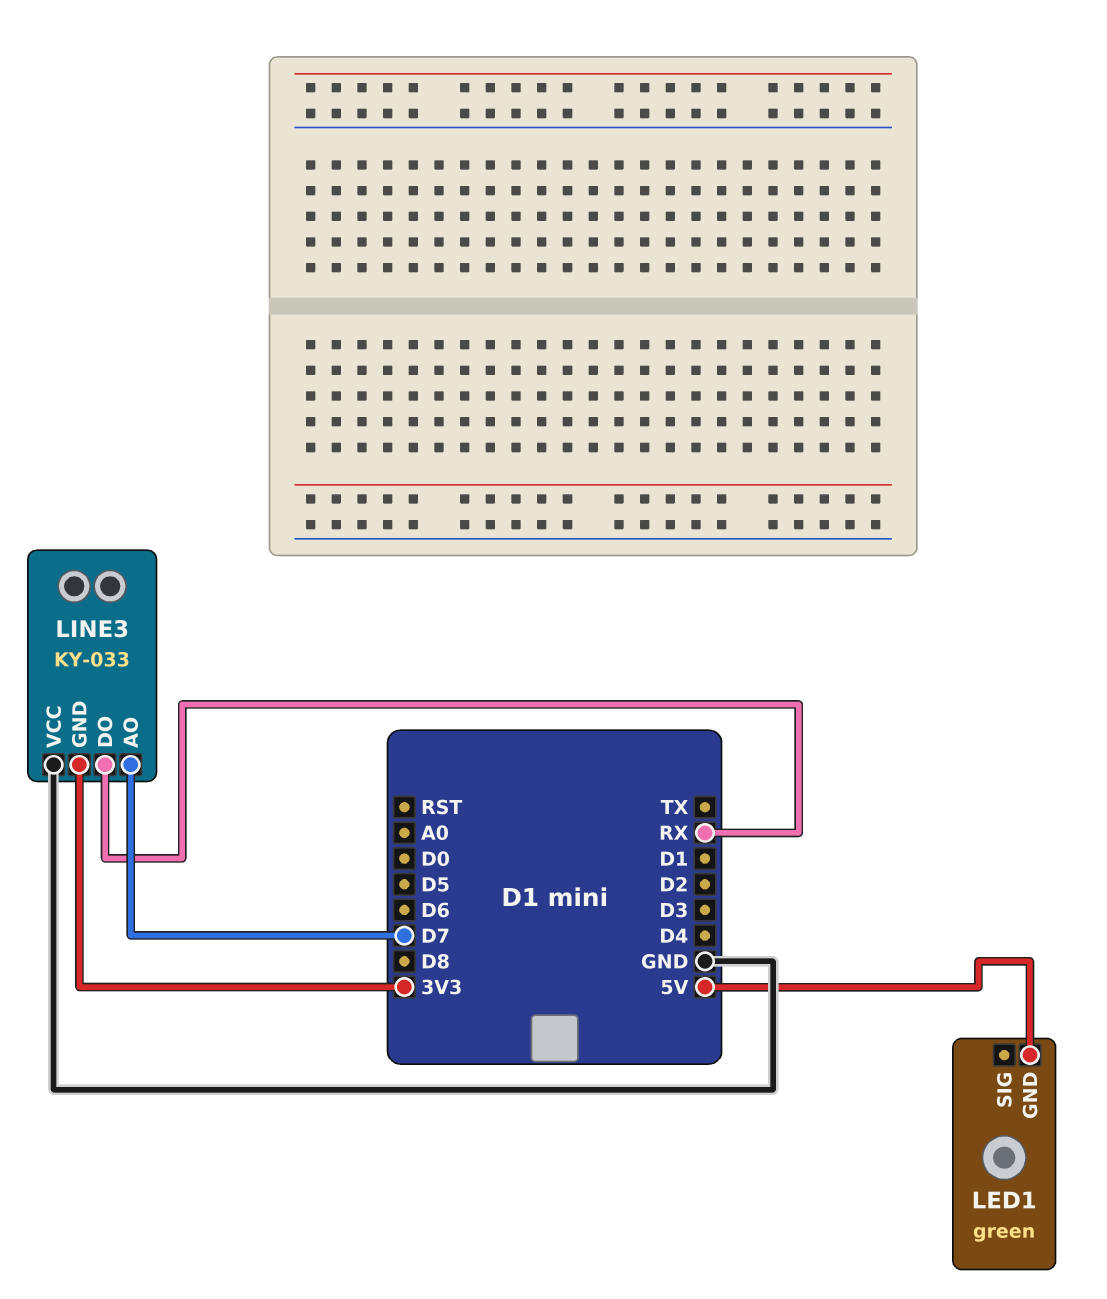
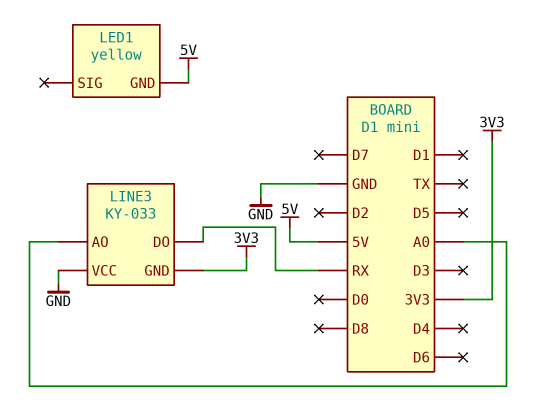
LED1: green -> yellow
LINE3 pin AO: D7 -> A0

